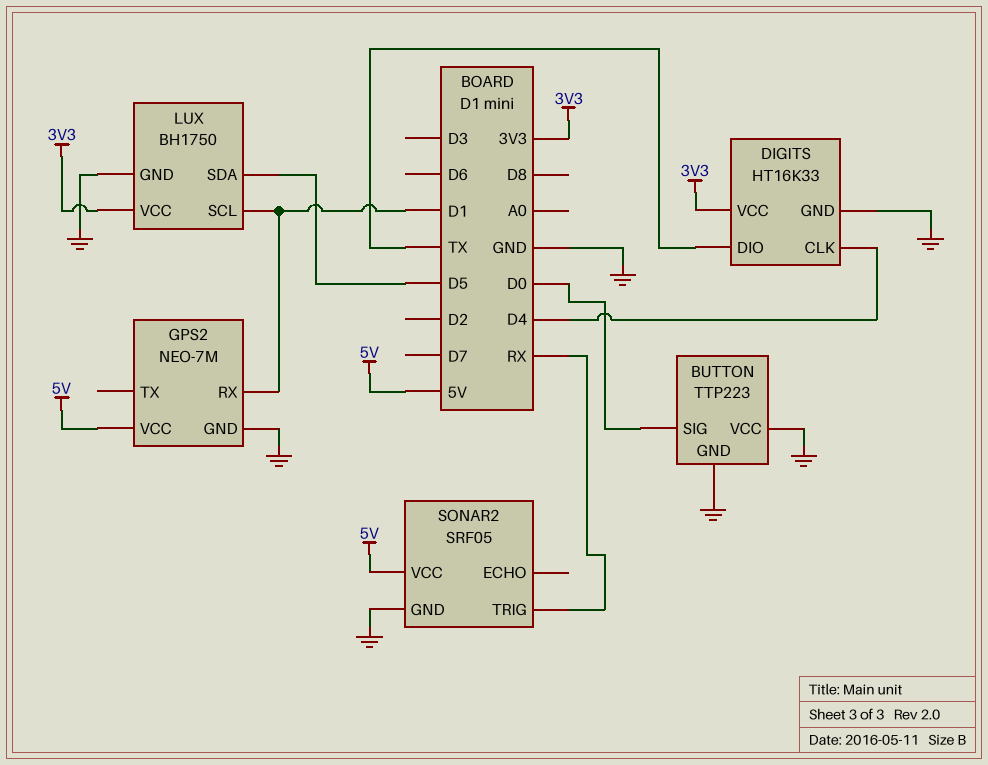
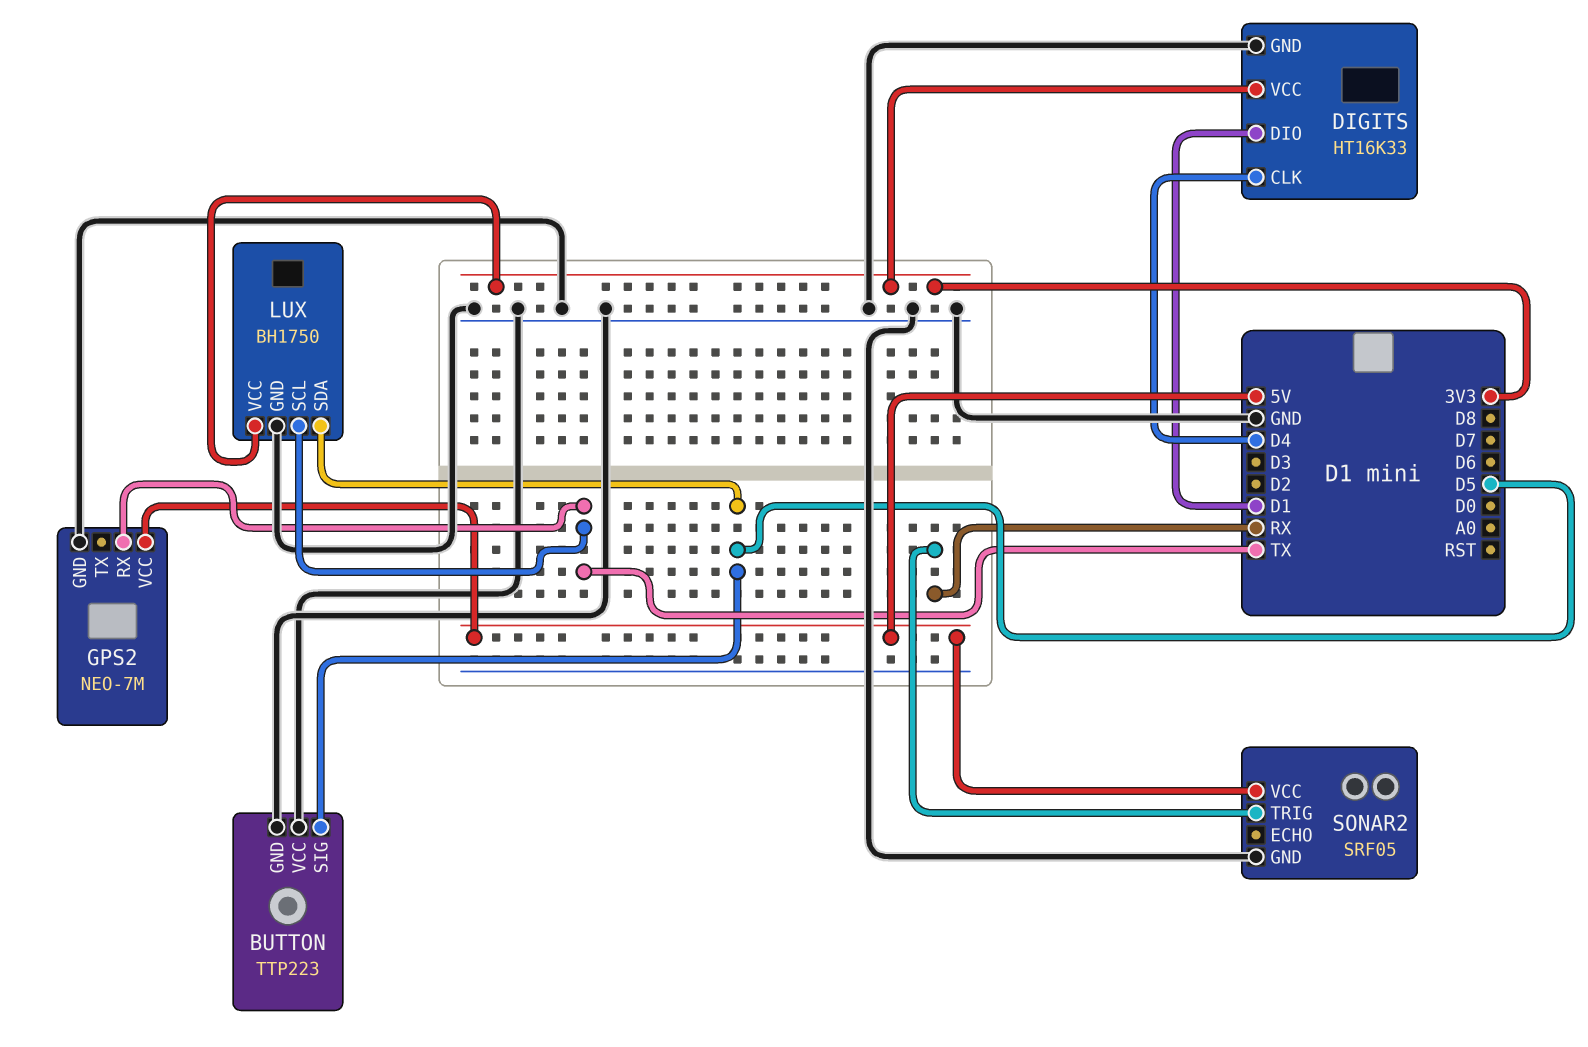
BUTTON pin SIG: D0 -> D5
DIGITS pin DIO: TX -> D1
GPS2 pin RX: D1 -> TX
LUX pin SCL: D1 -> TX

